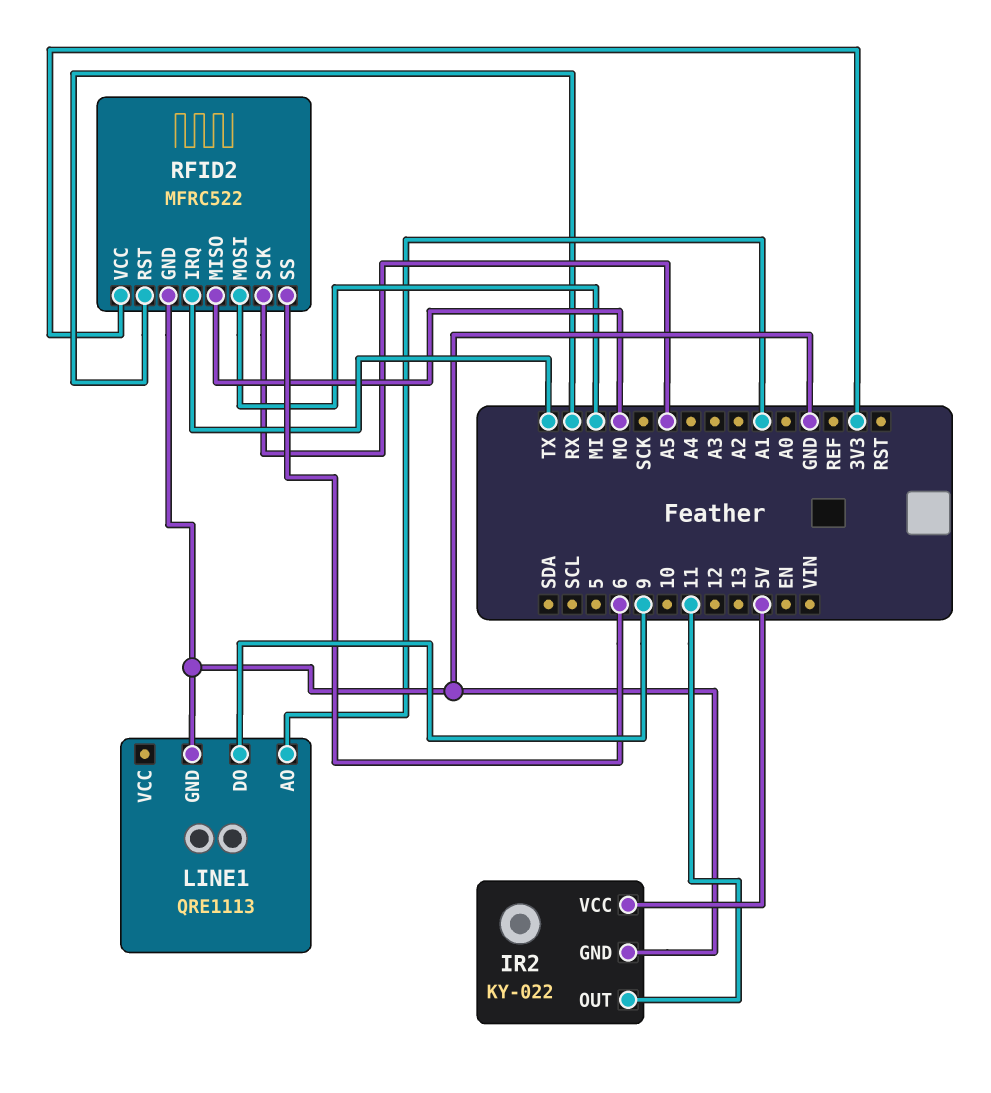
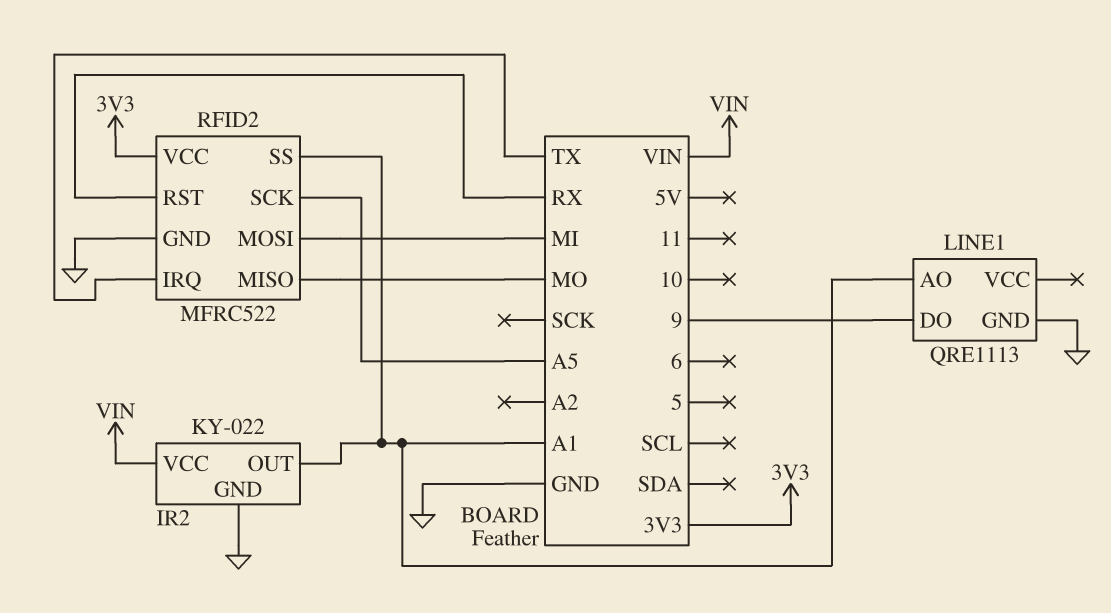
IR2 pin OUT: 11 -> A1
IR2 pin VCC: 5V -> VIN
RFID2 pin SS: 6 -> A1

